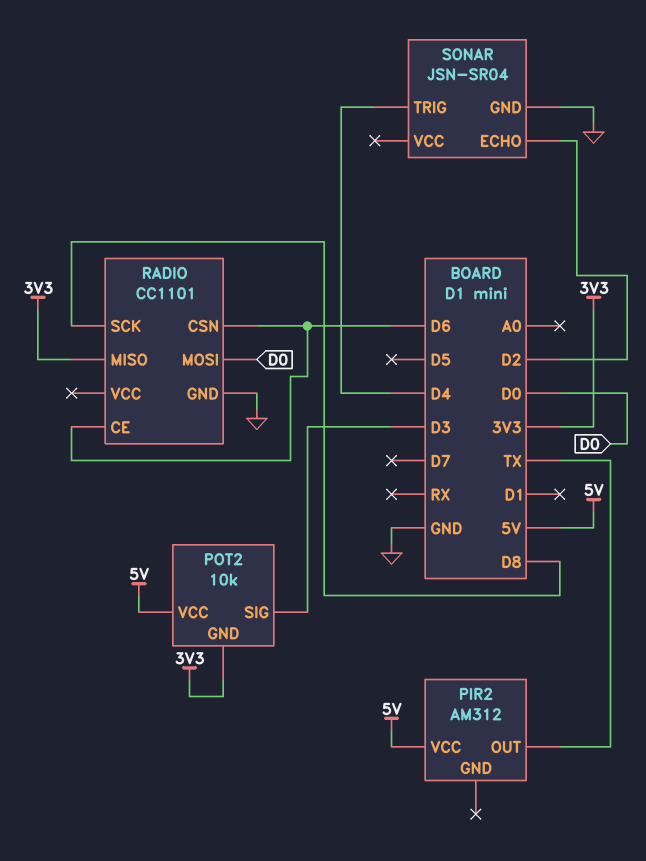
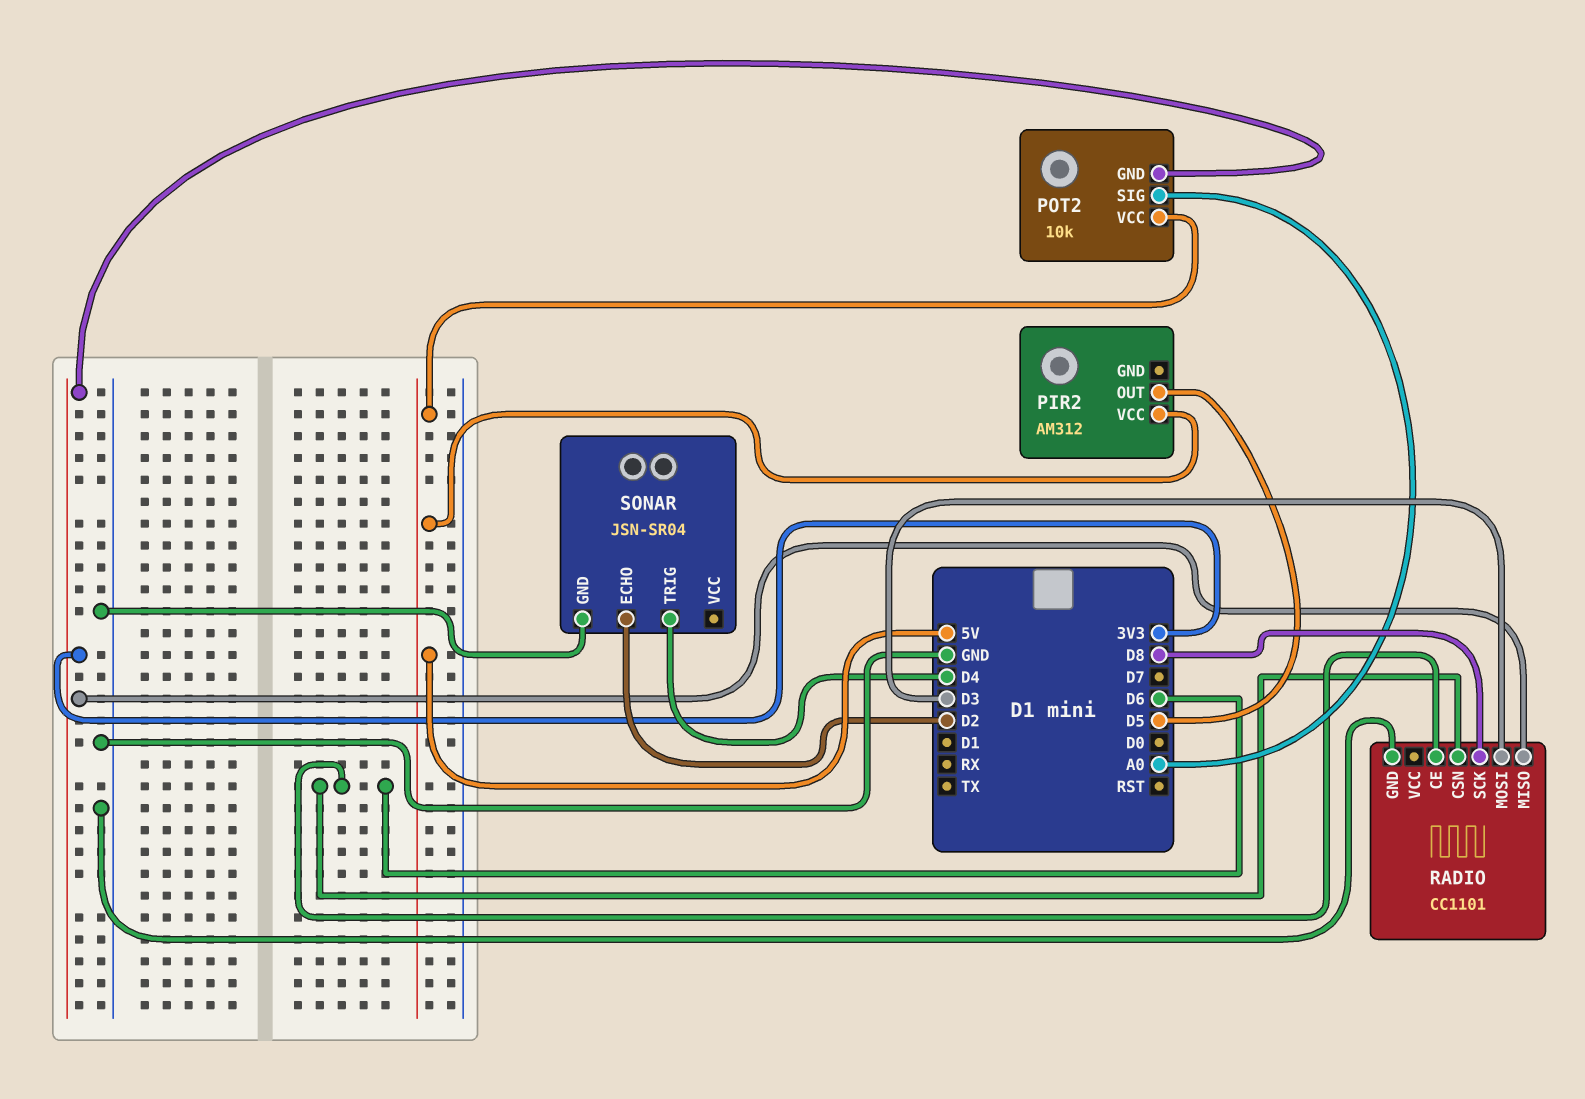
PIR2 pin OUT: TX -> D5
POT2 pin SIG: D3 -> A0
RADIO pin MOSI: D0 -> D3

